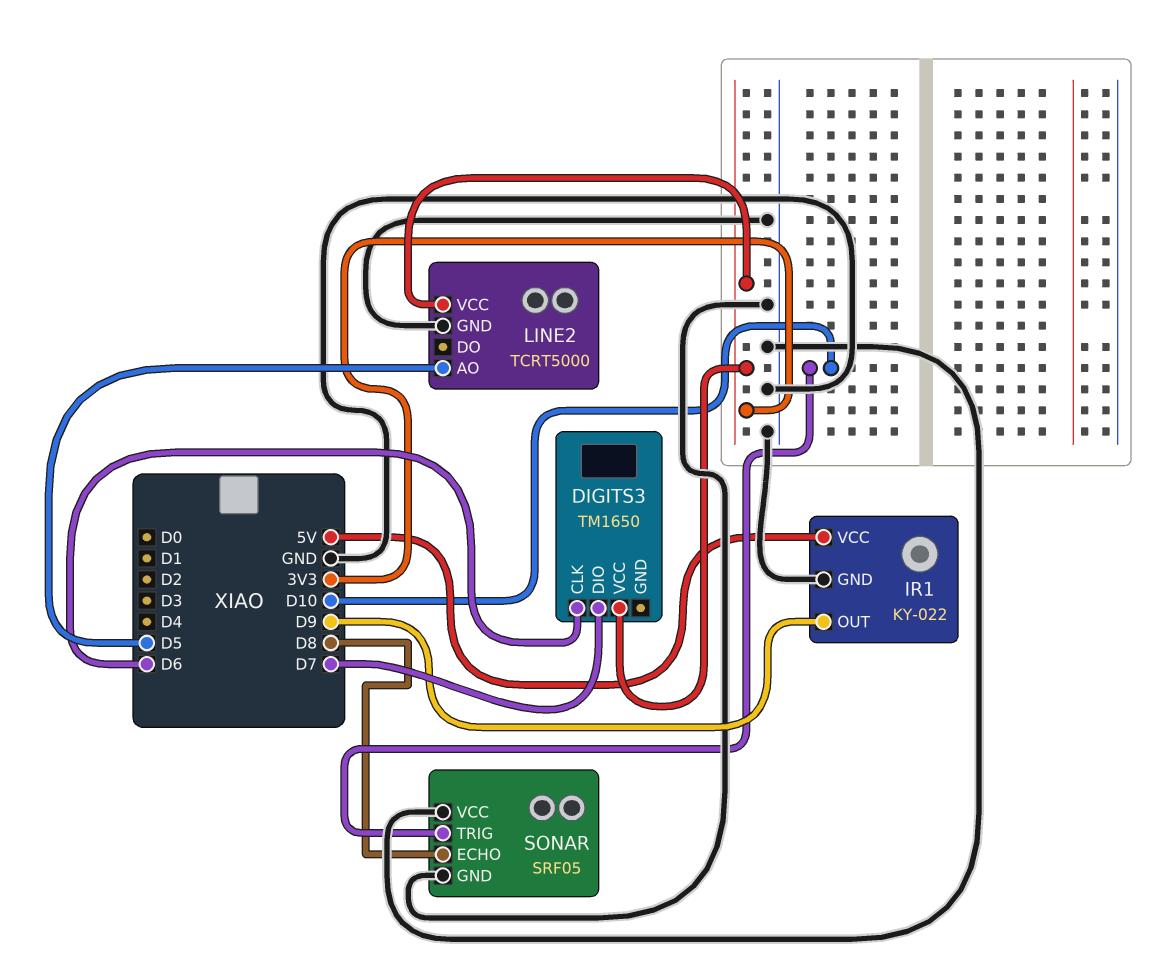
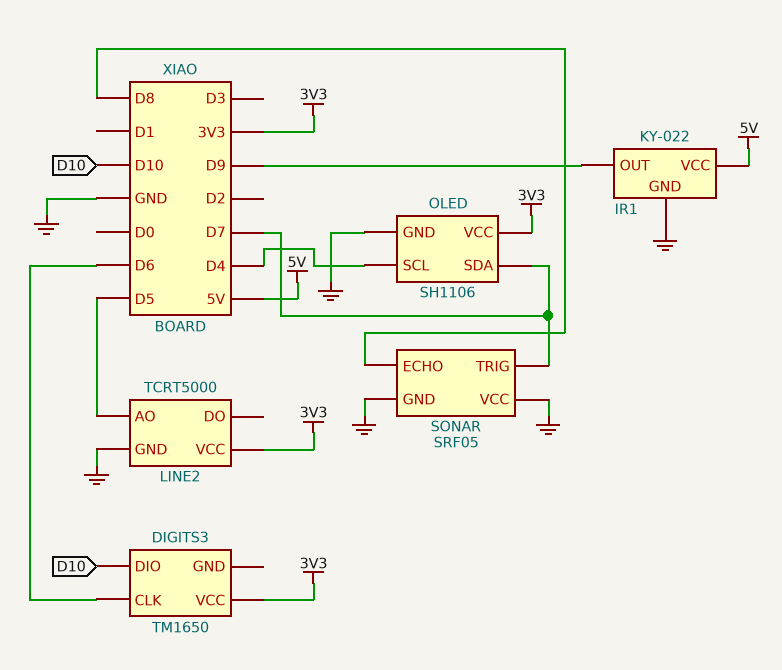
DIGITS3 pin DIO: D7 -> D10
OLED: none -> SH1106
OLED pin GND: none -> GND
OLED pin SCL: none -> D4
OLED pin SDA: none -> D7
OLED pin VCC: none -> 3V3
SONAR pin TRIG: D10 -> D7

